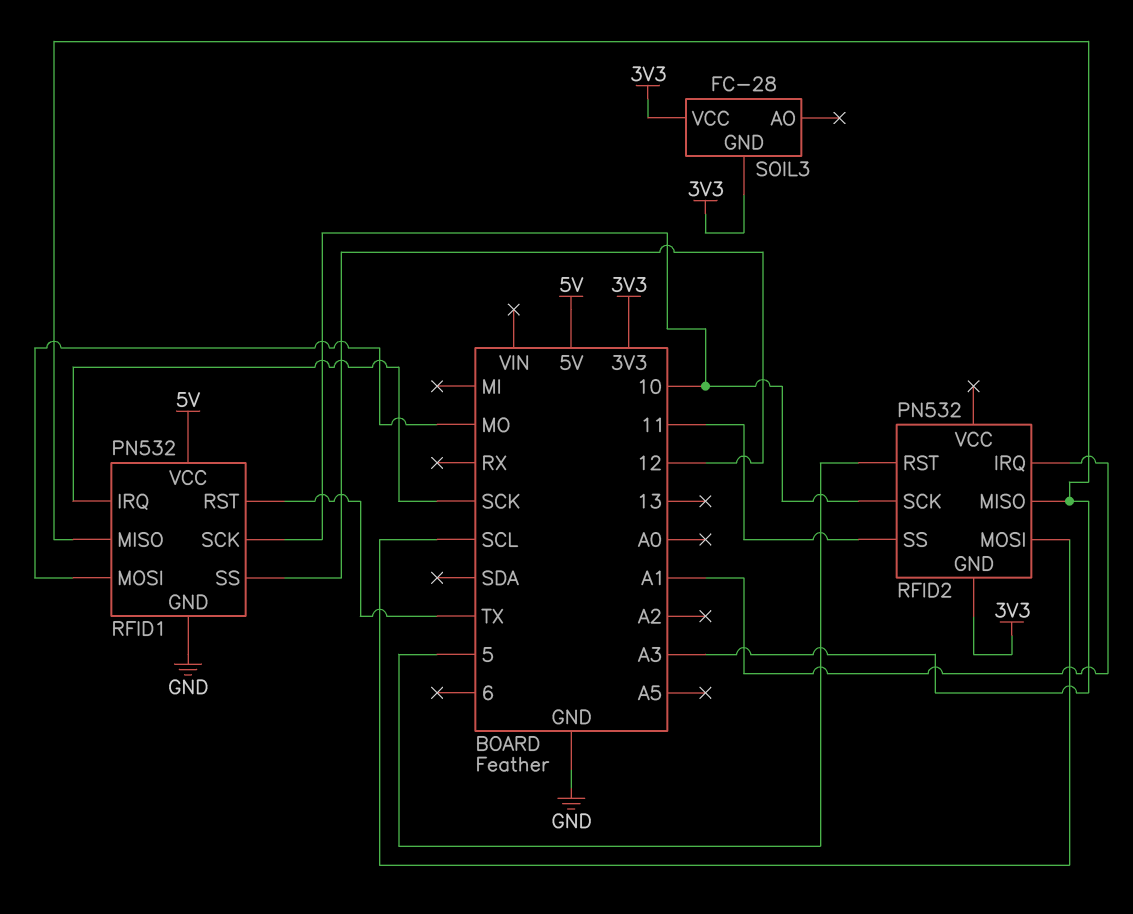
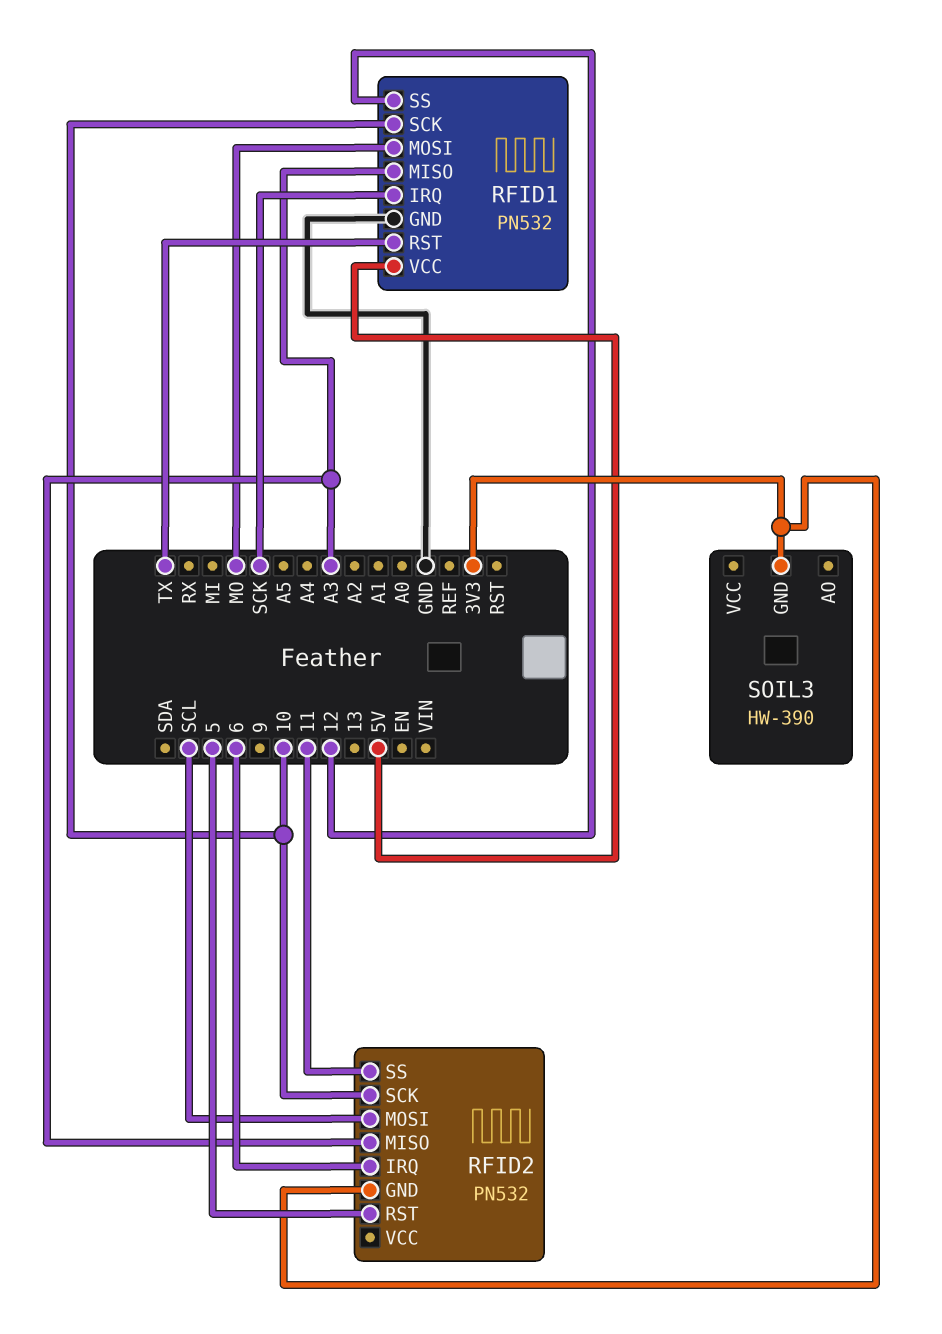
RFID2 pin IRQ: A1 -> 6
SOIL3: FC-28 -> HW-390
SOIL3 pin VCC: 3V3 -> none

